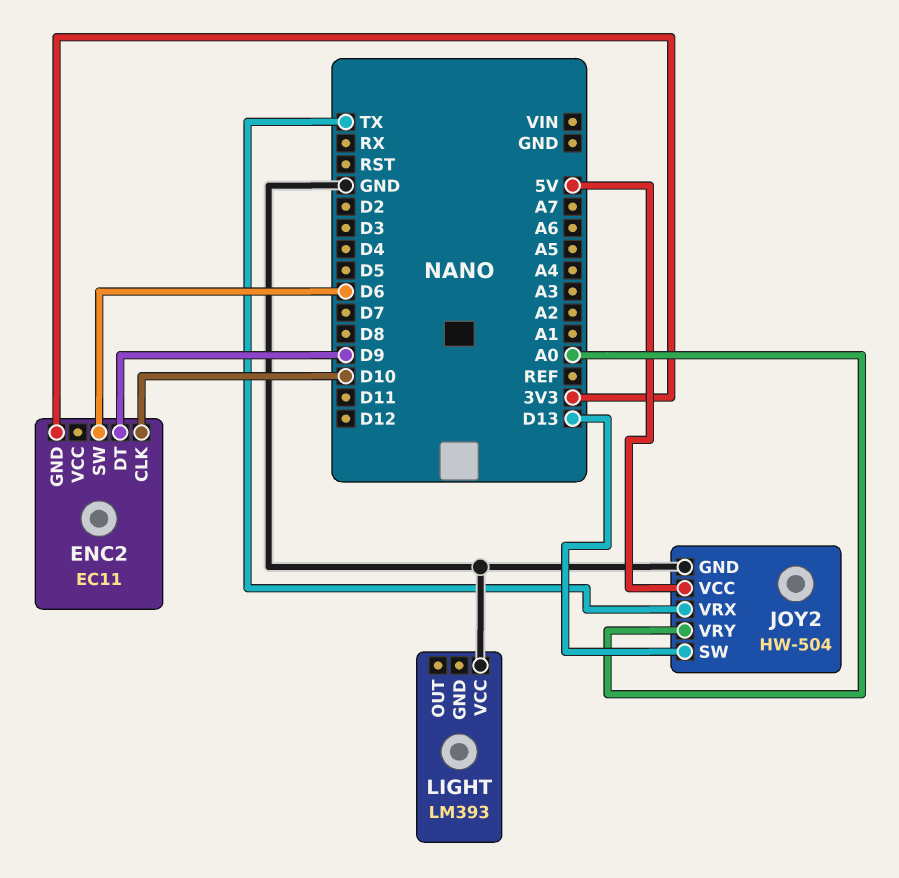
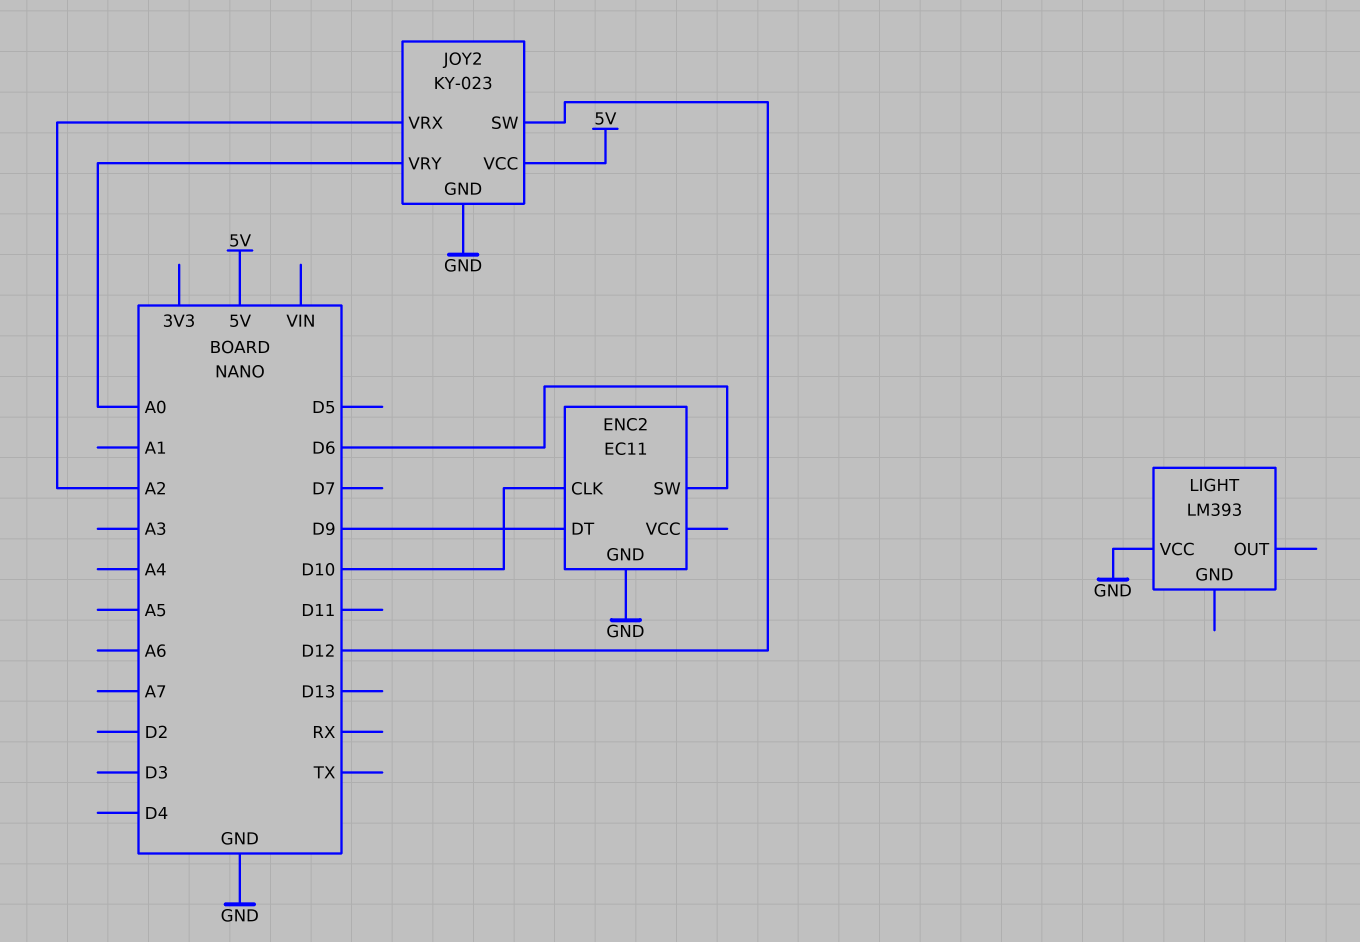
ENC2 pin GND: 3V3 -> GND
JOY2: HW-504 -> KY-023
JOY2 pin SW: D13 -> D12
JOY2 pin VRX: TX -> A2

